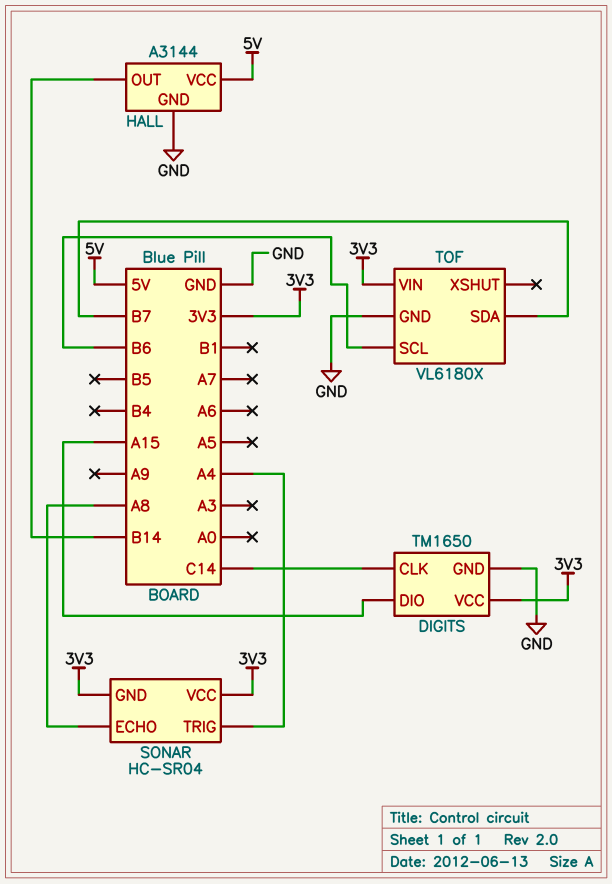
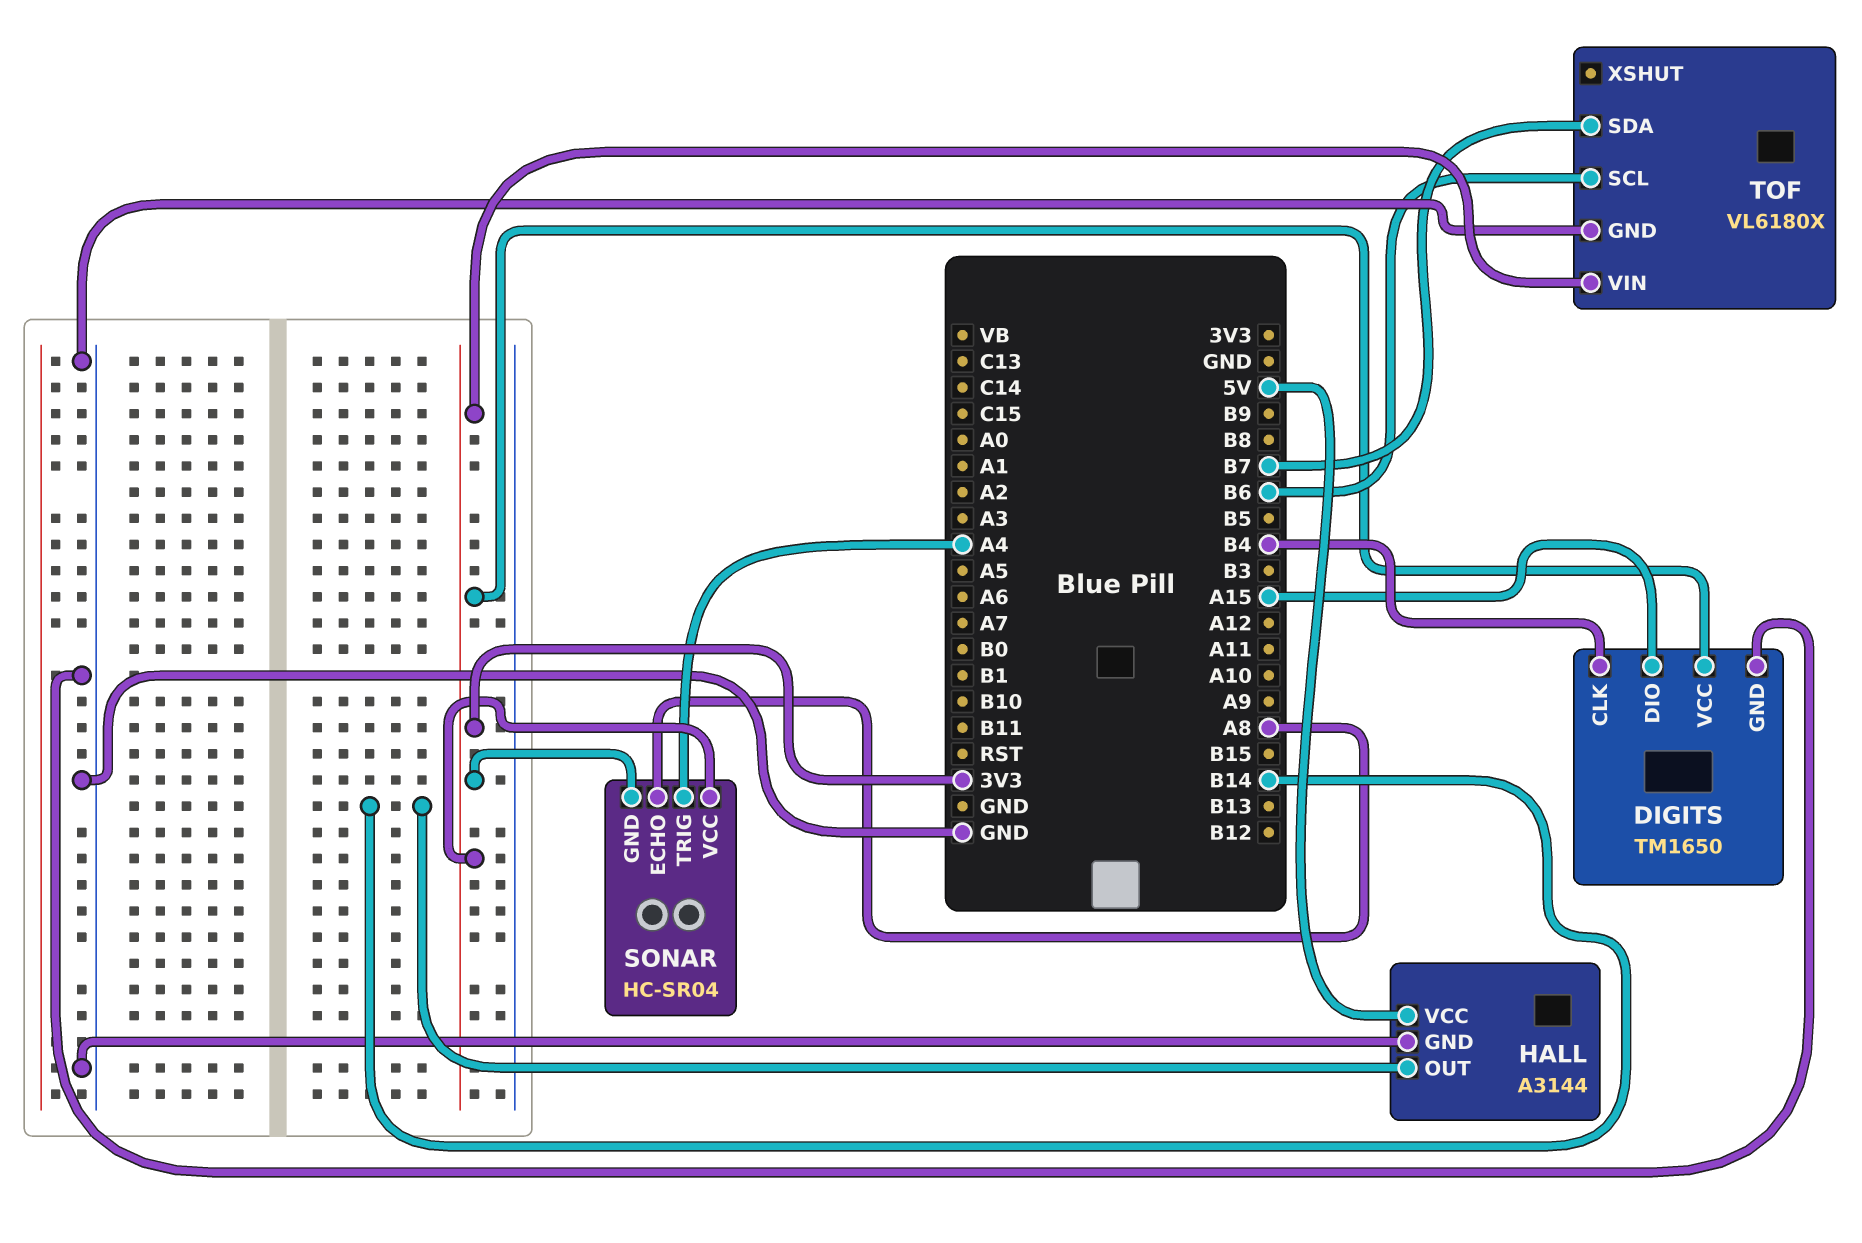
DIGITS pin CLK: C14 -> B4

